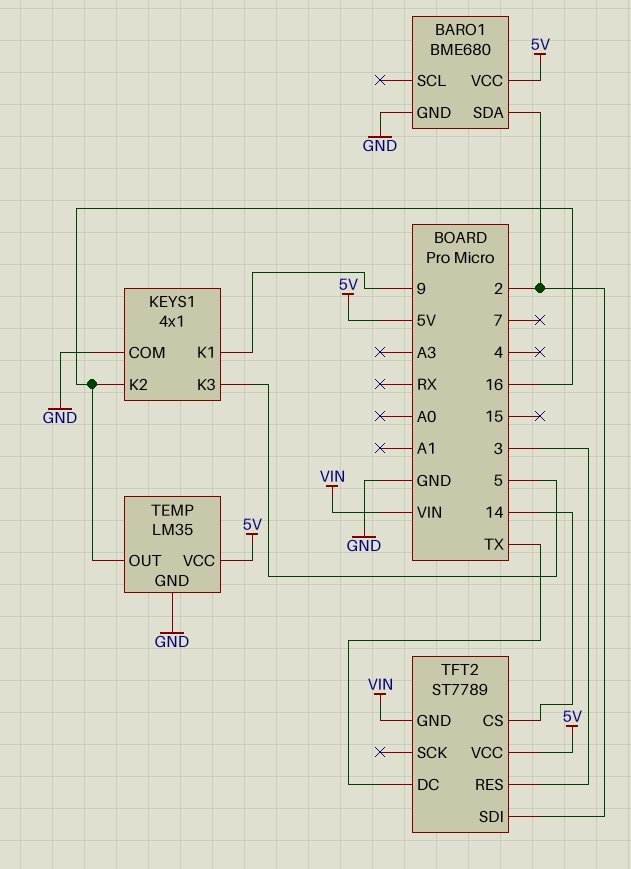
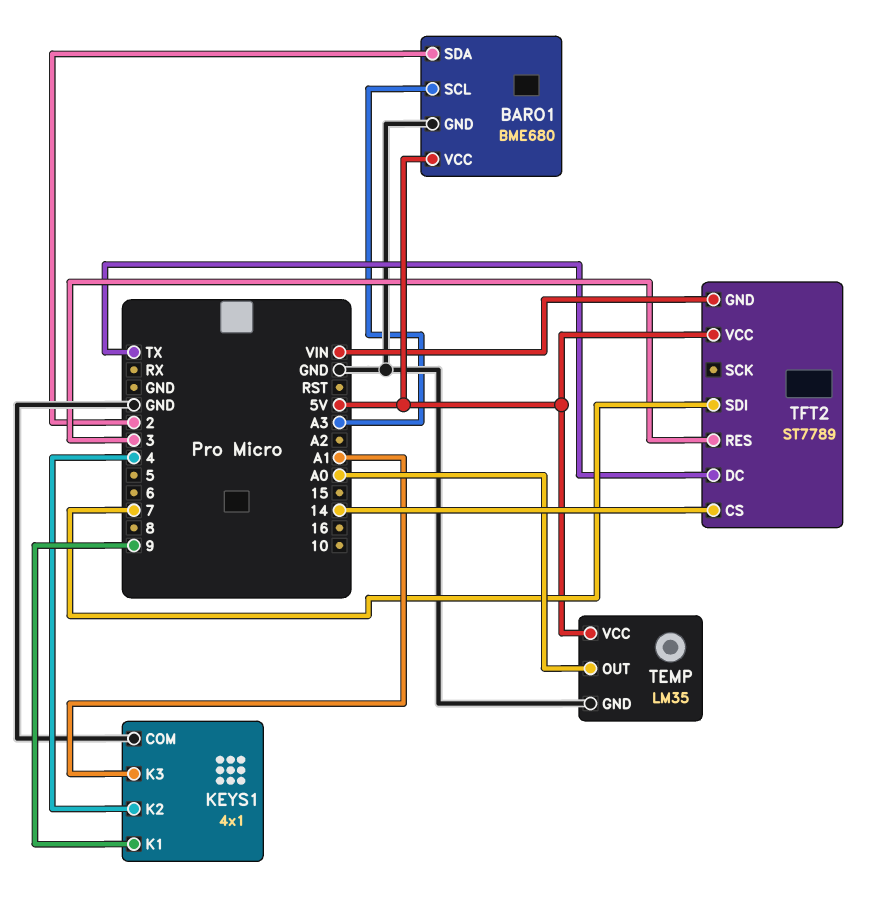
BARO1 pin SCL: none -> A3
KEYS1 pin K2: 16 -> 4
KEYS1 pin K3: 5 -> A1
TEMP pin OUT: 16 -> A0
TFT2 pin SDI: 2 -> 7

